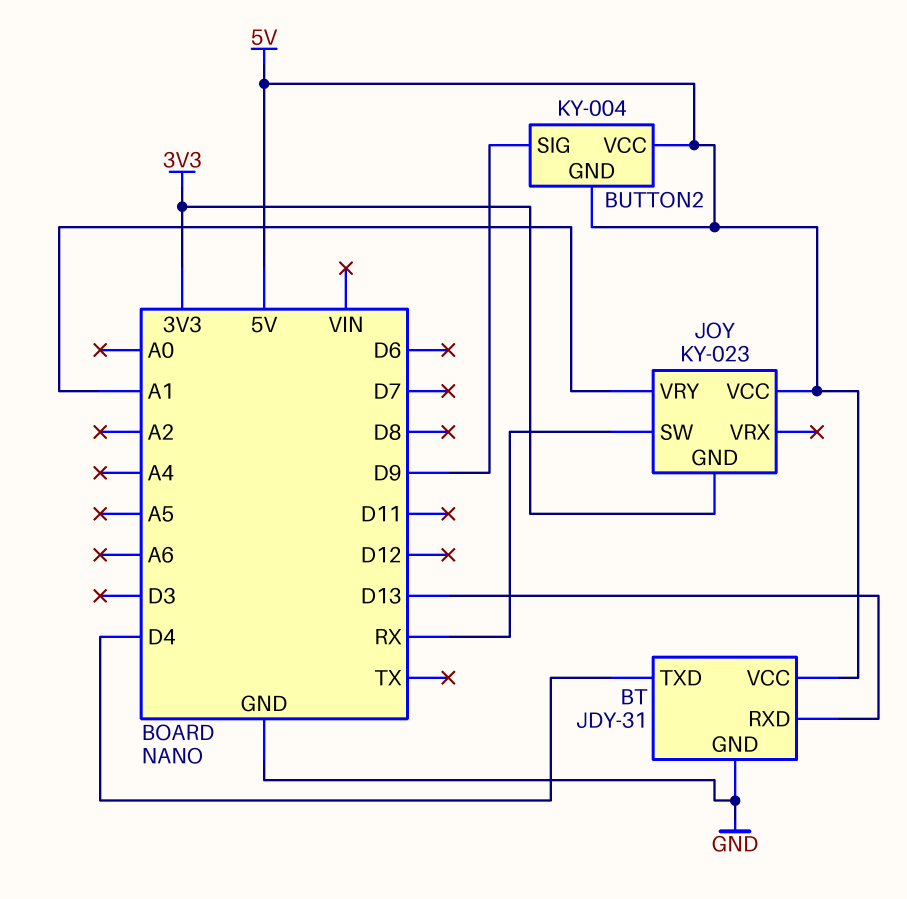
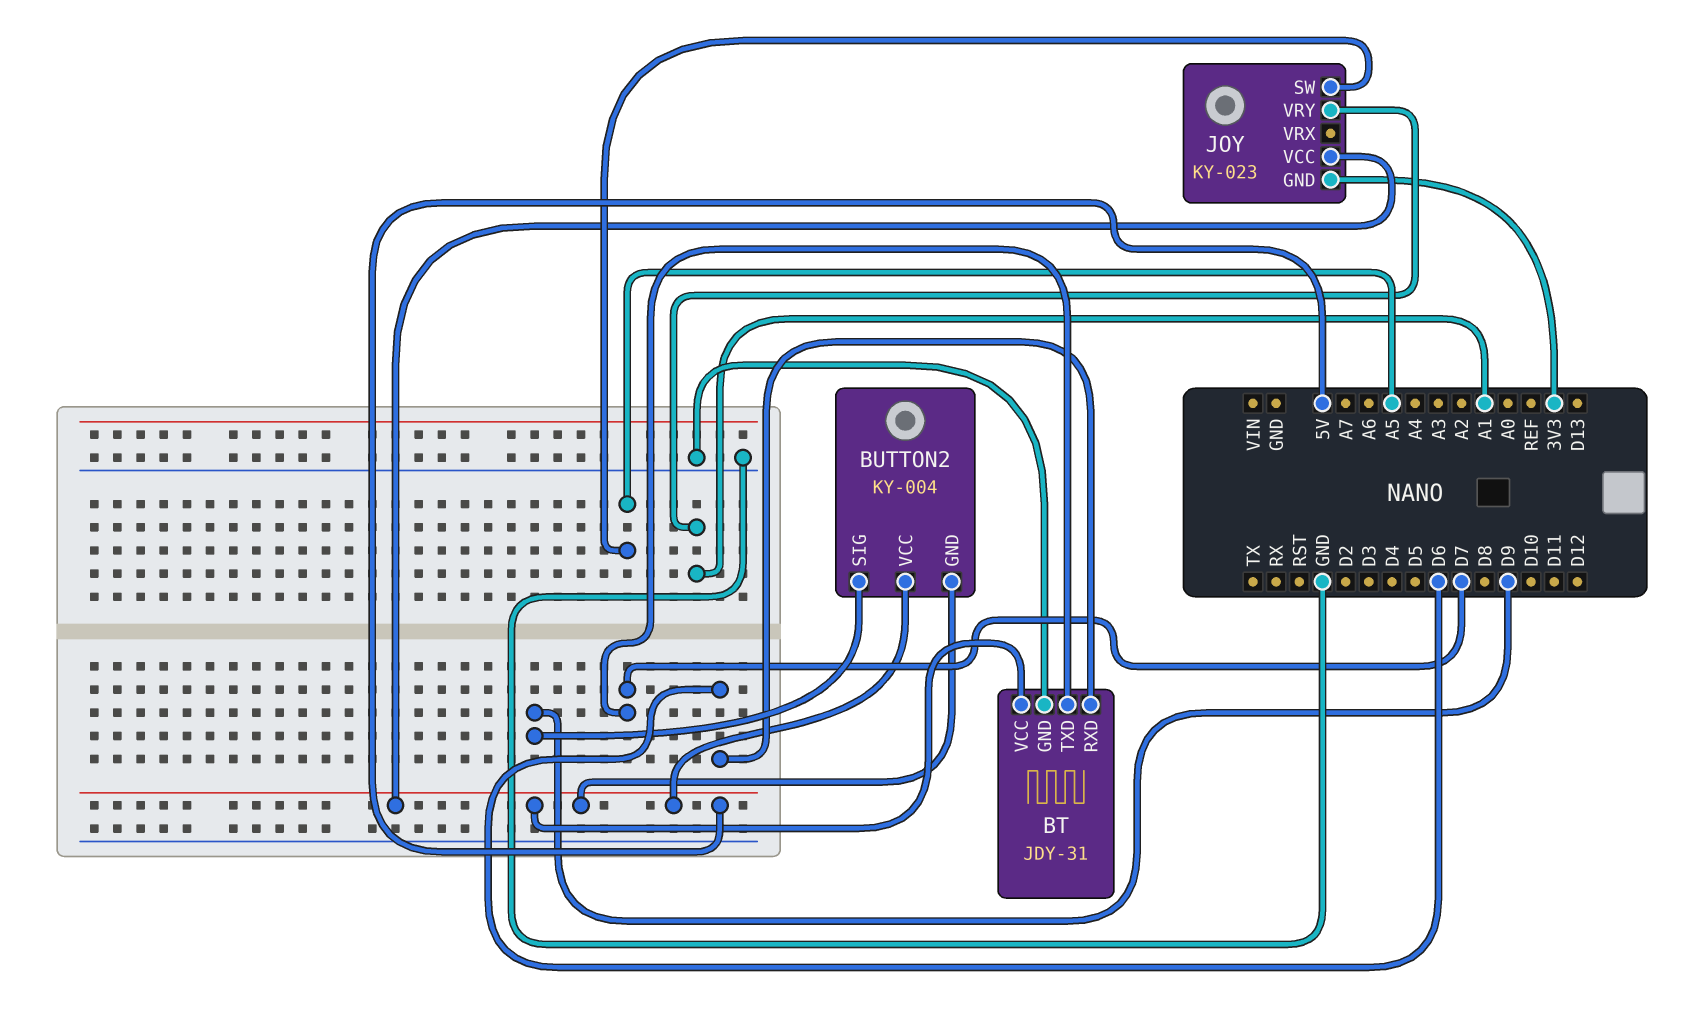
BT pin RXD: D13 -> D6
BT pin TXD: D4 -> D7
JOY pin SW: RX -> A5

